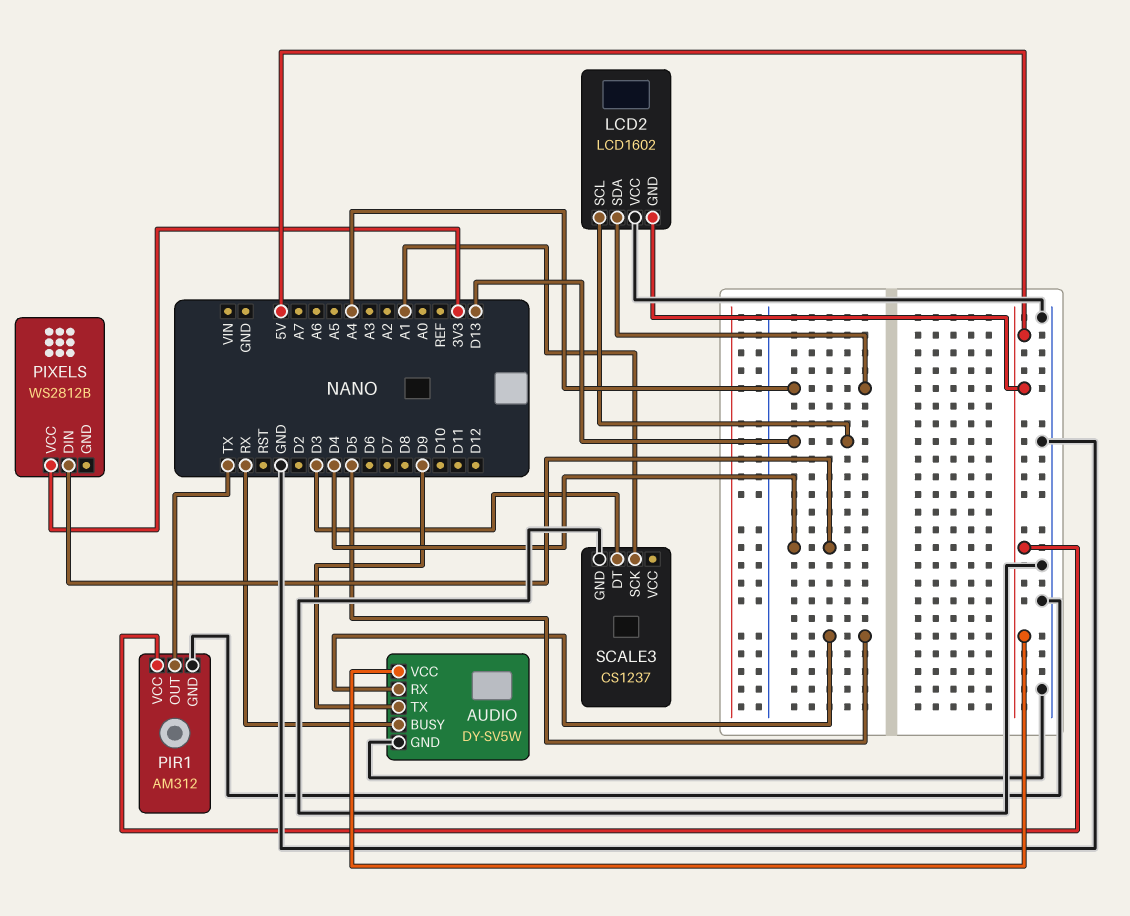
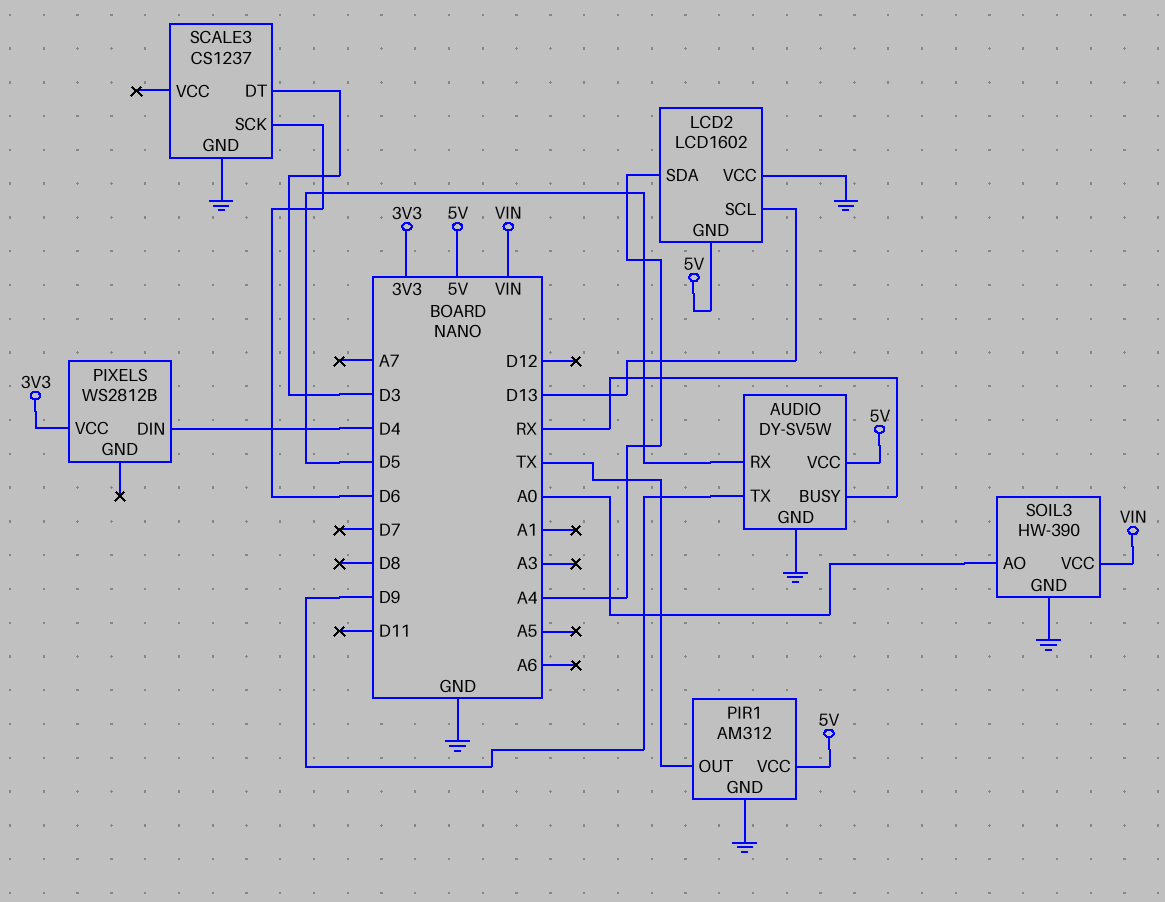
SCALE3 pin SCK: A1 -> D6
SOIL3: none -> HW-390
SOIL3 pin AO: none -> A0
SOIL3 pin GND: none -> GND
SOIL3 pin VCC: none -> VIN

